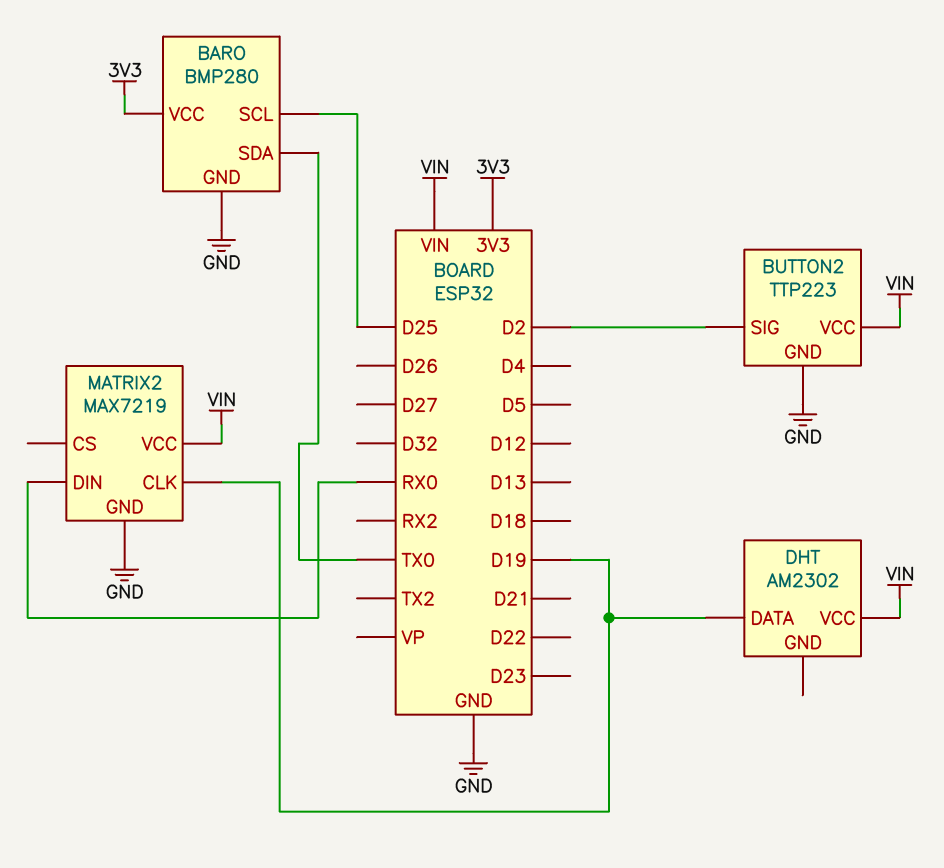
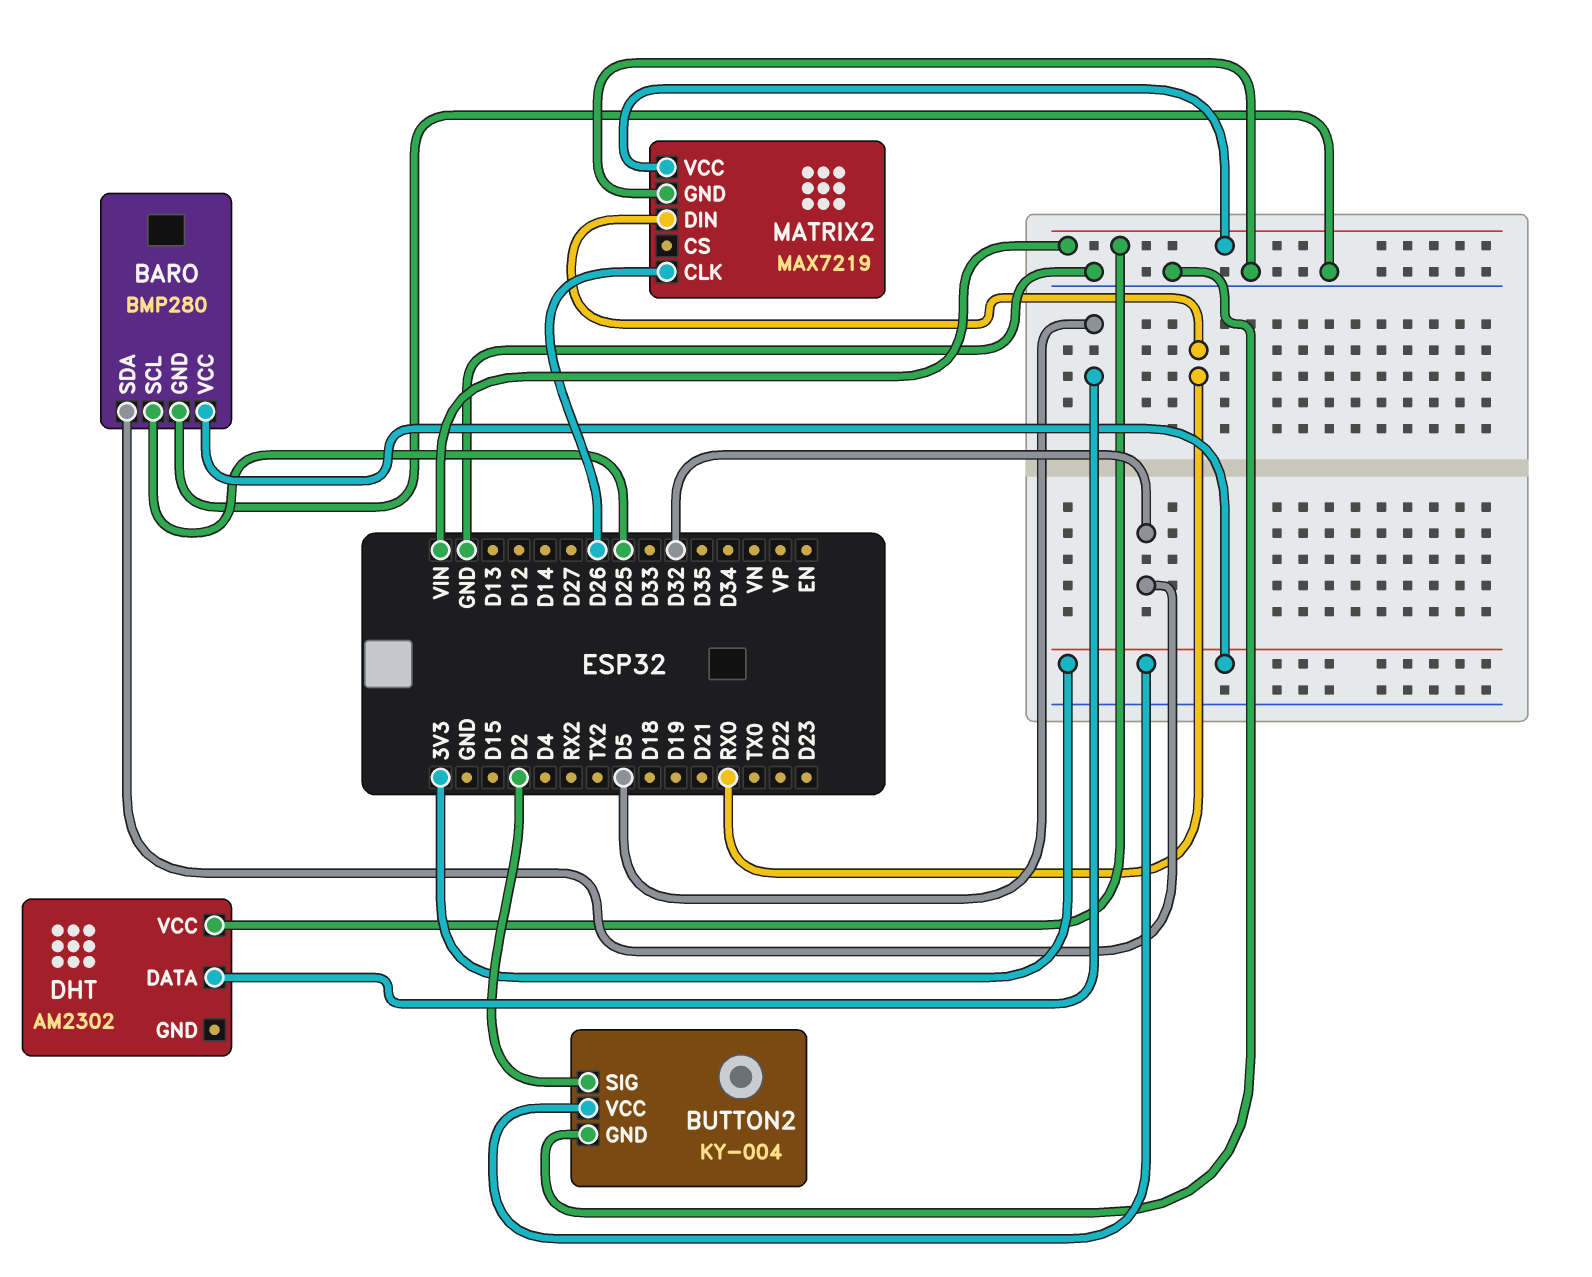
BARO pin SDA: TX0 -> D32
BUTTON2: TTP223 -> KY-004
BUTTON2 pin VCC: VIN -> 3V3
DHT pin DATA: D19 -> D5
MATRIX2 pin CLK: D19 -> D26

